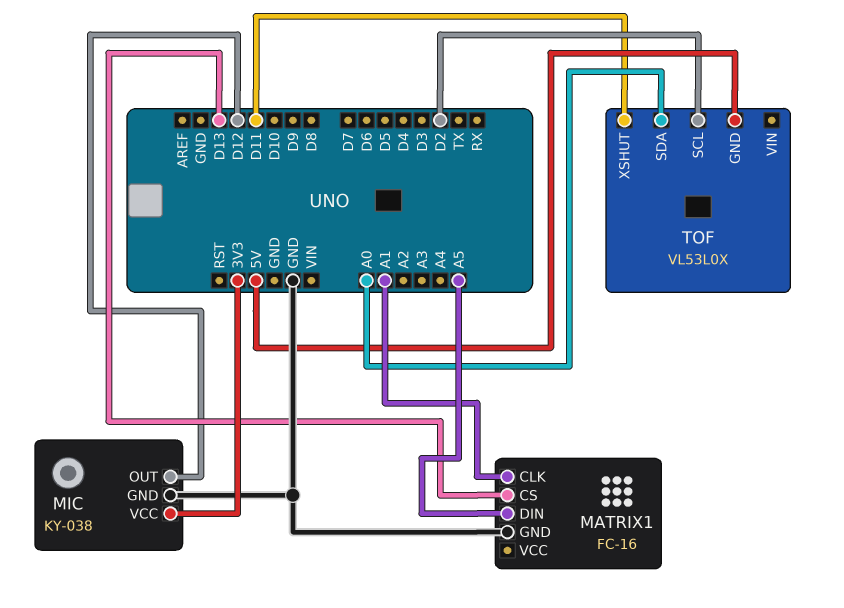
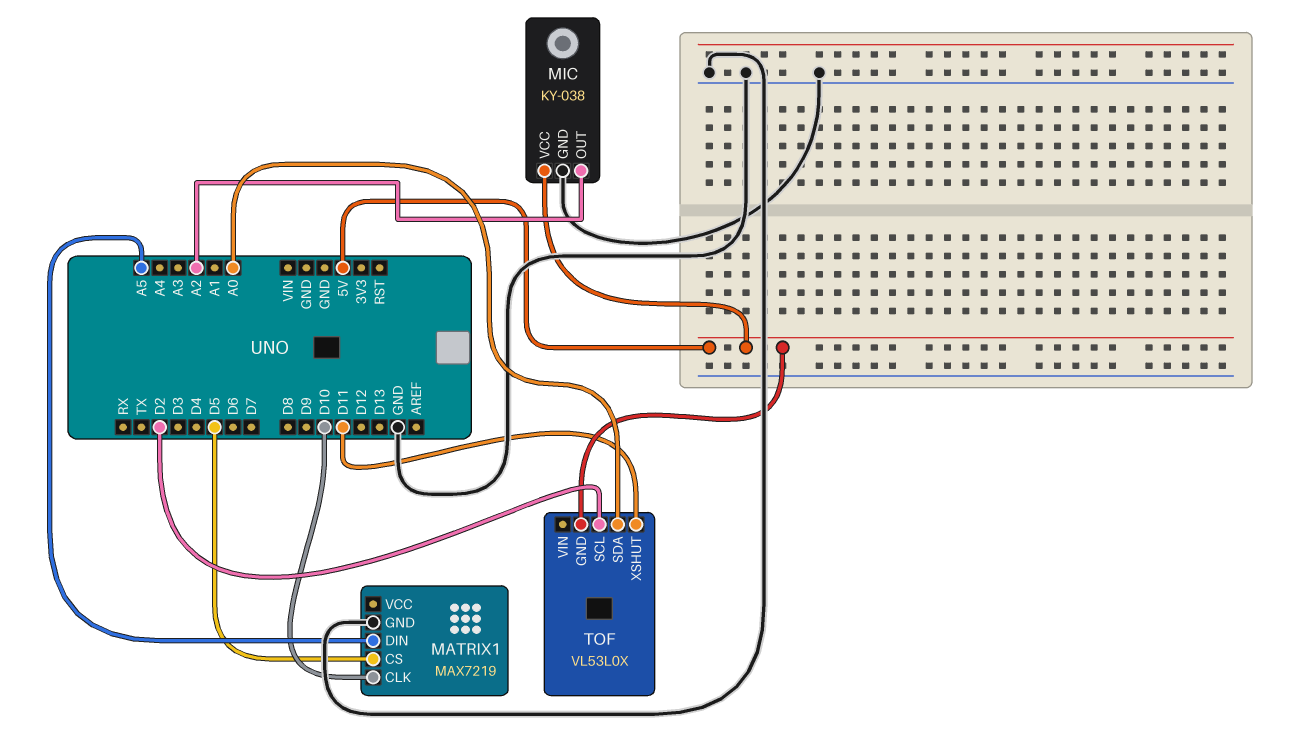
MATRIX1: FC-16 -> MAX7219
MATRIX1 pin CLK: A1 -> D10
MATRIX1 pin CS: D13 -> D5
MIC pin OUT: D12 -> A2
MIC pin VCC: 3V3 -> 5V

